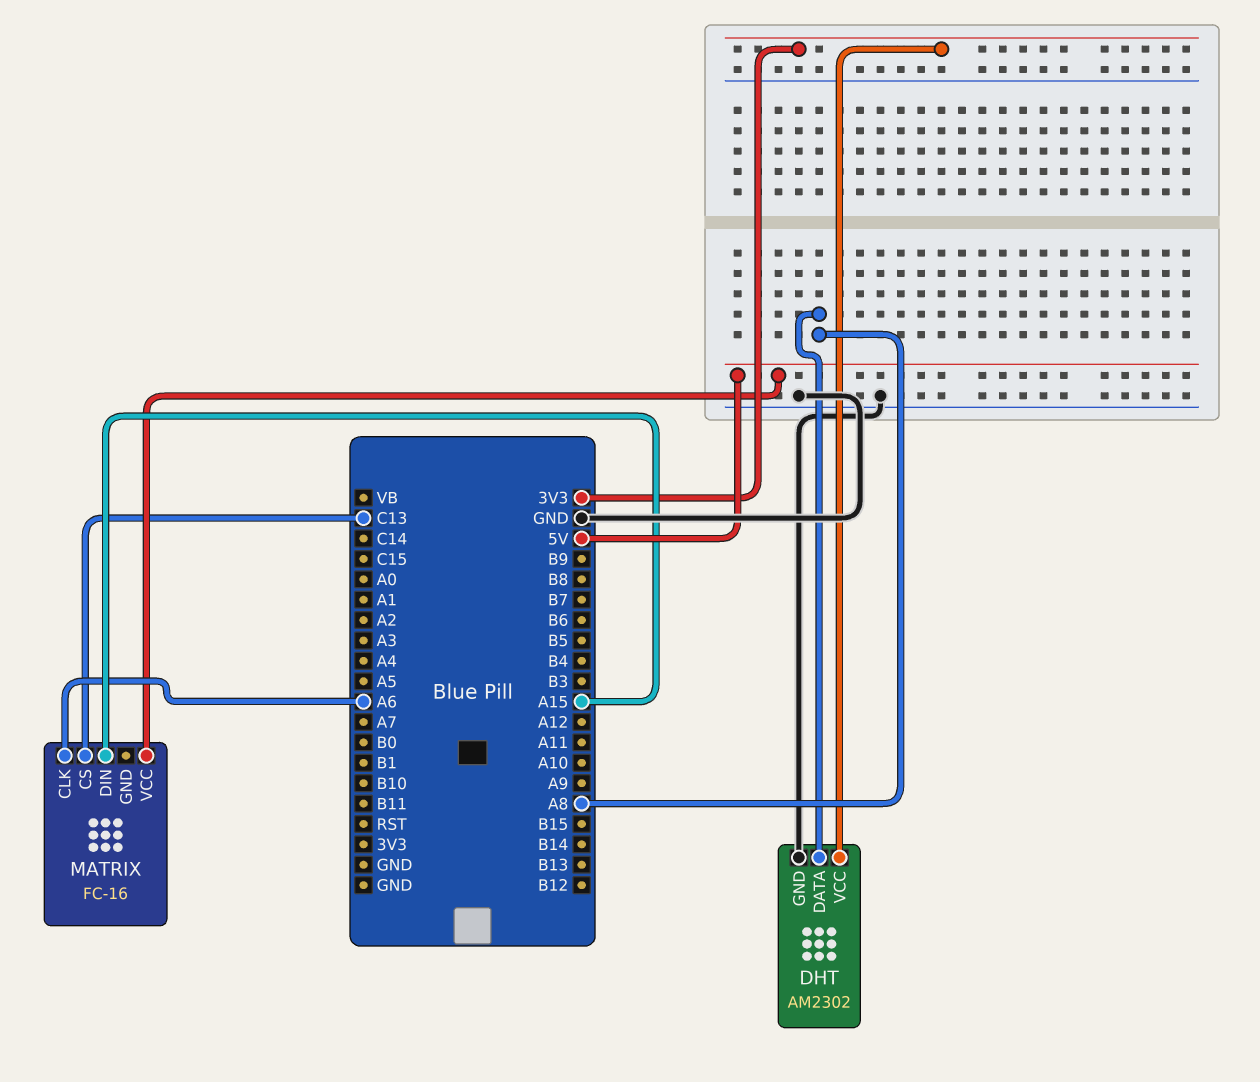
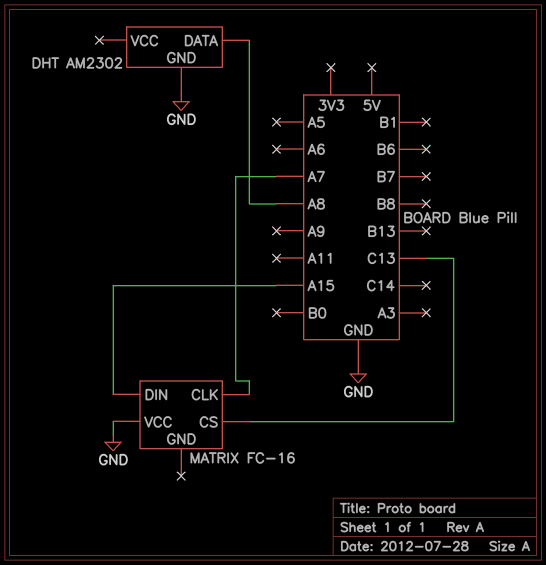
DHT pin VCC: 3V3 -> none
MATRIX pin CLK: A6 -> A7
MATRIX pin VCC: 5V -> GND

